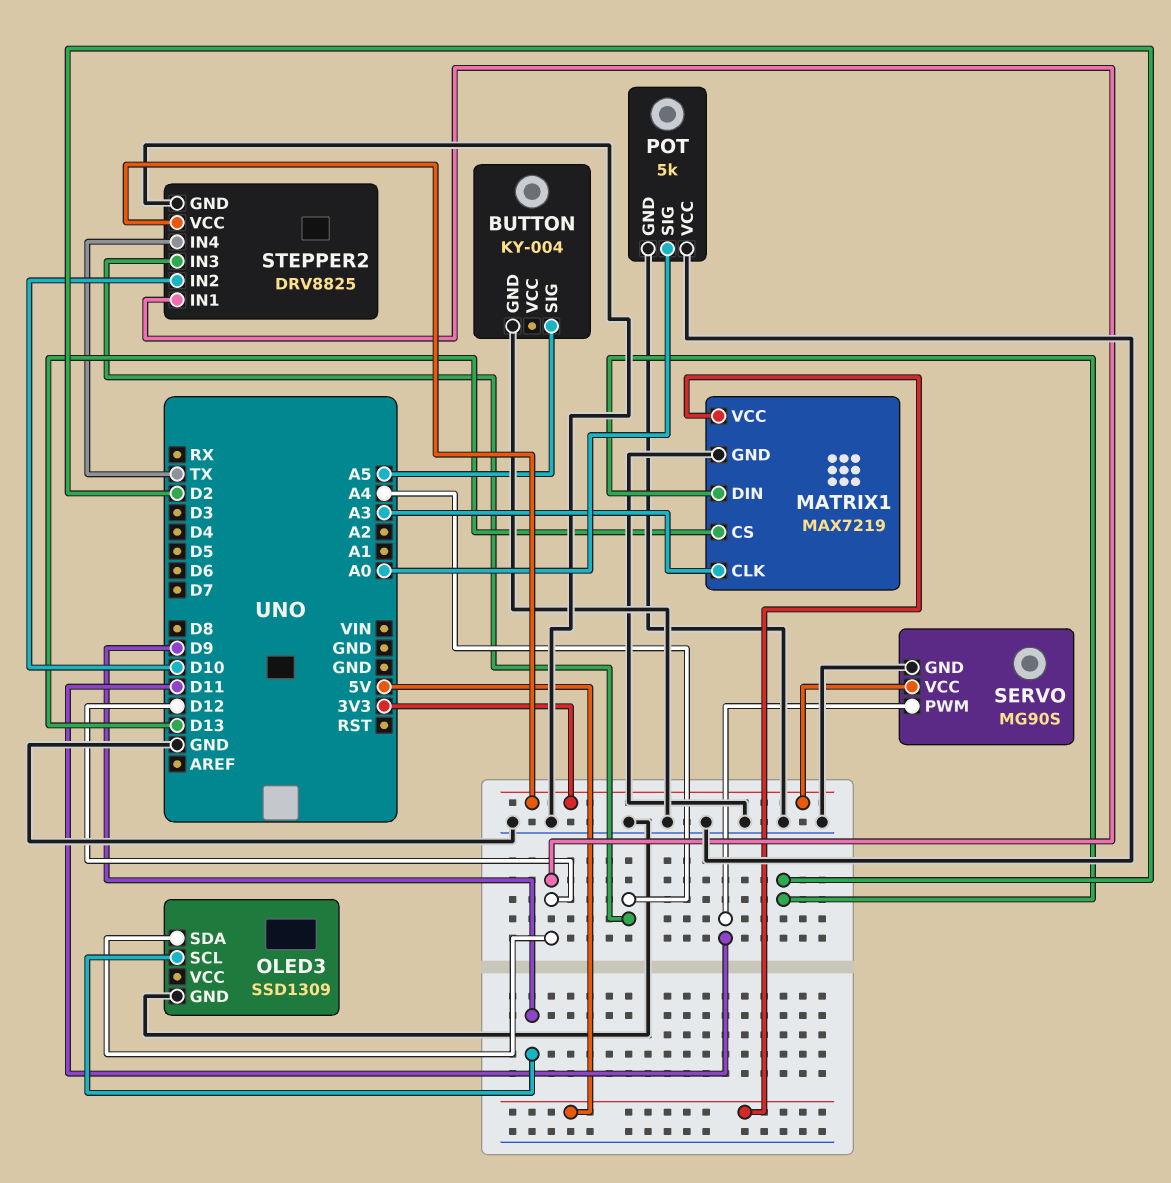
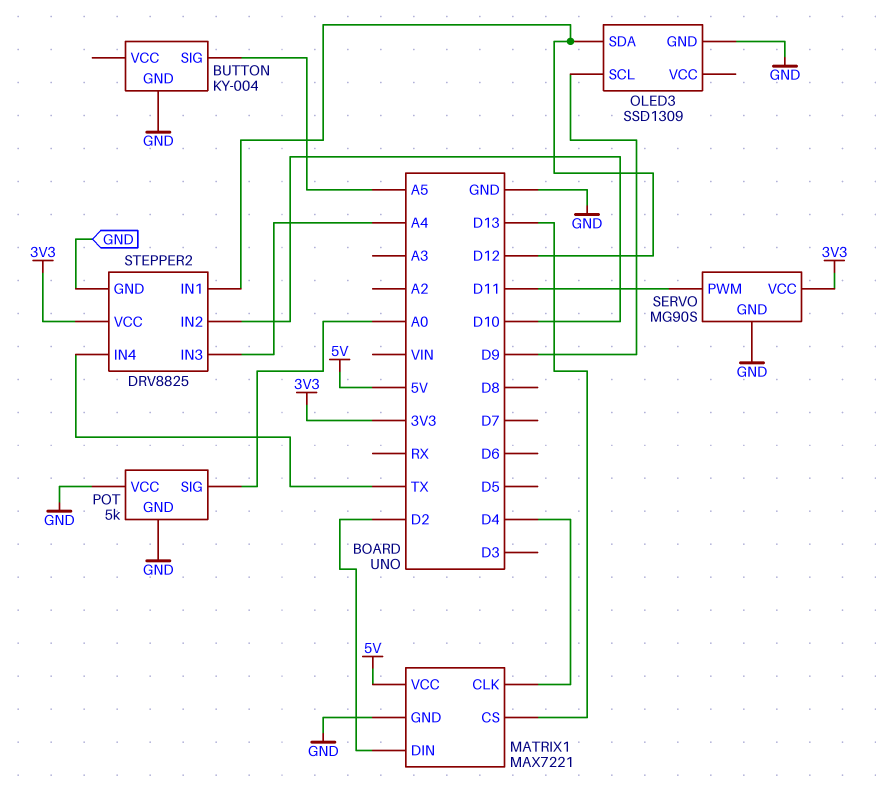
MATRIX1: MAX7219 -> MAX7221
MATRIX1 pin CLK: A3 -> D4

